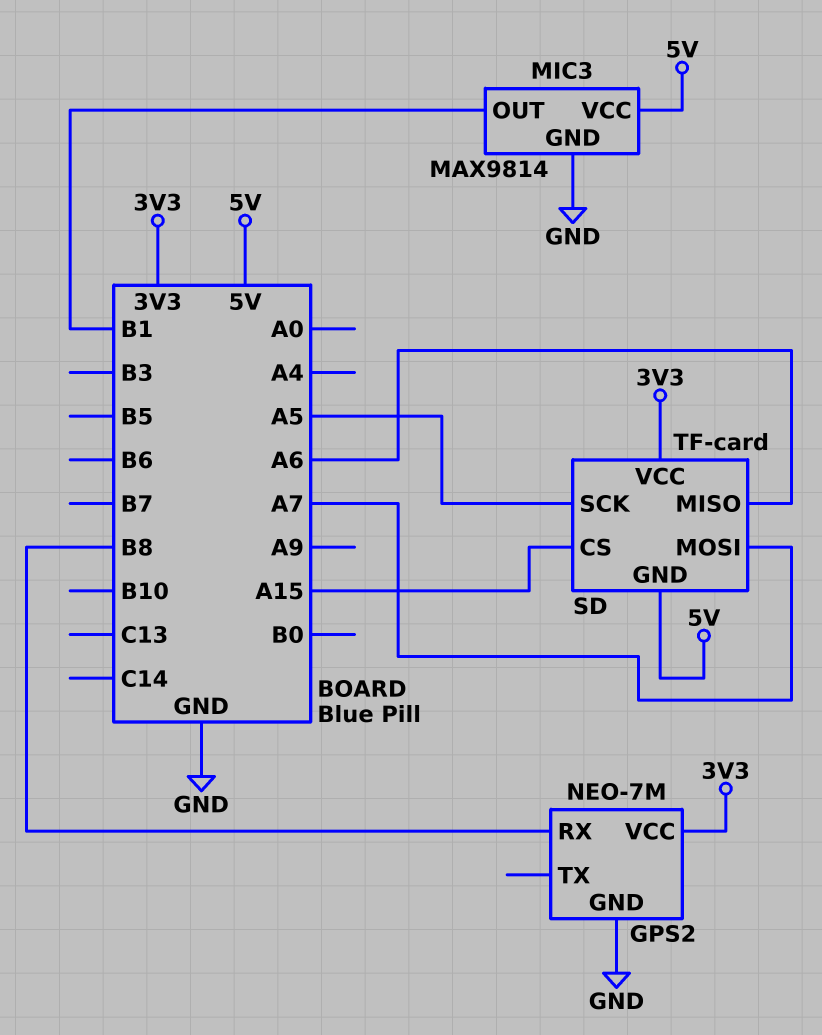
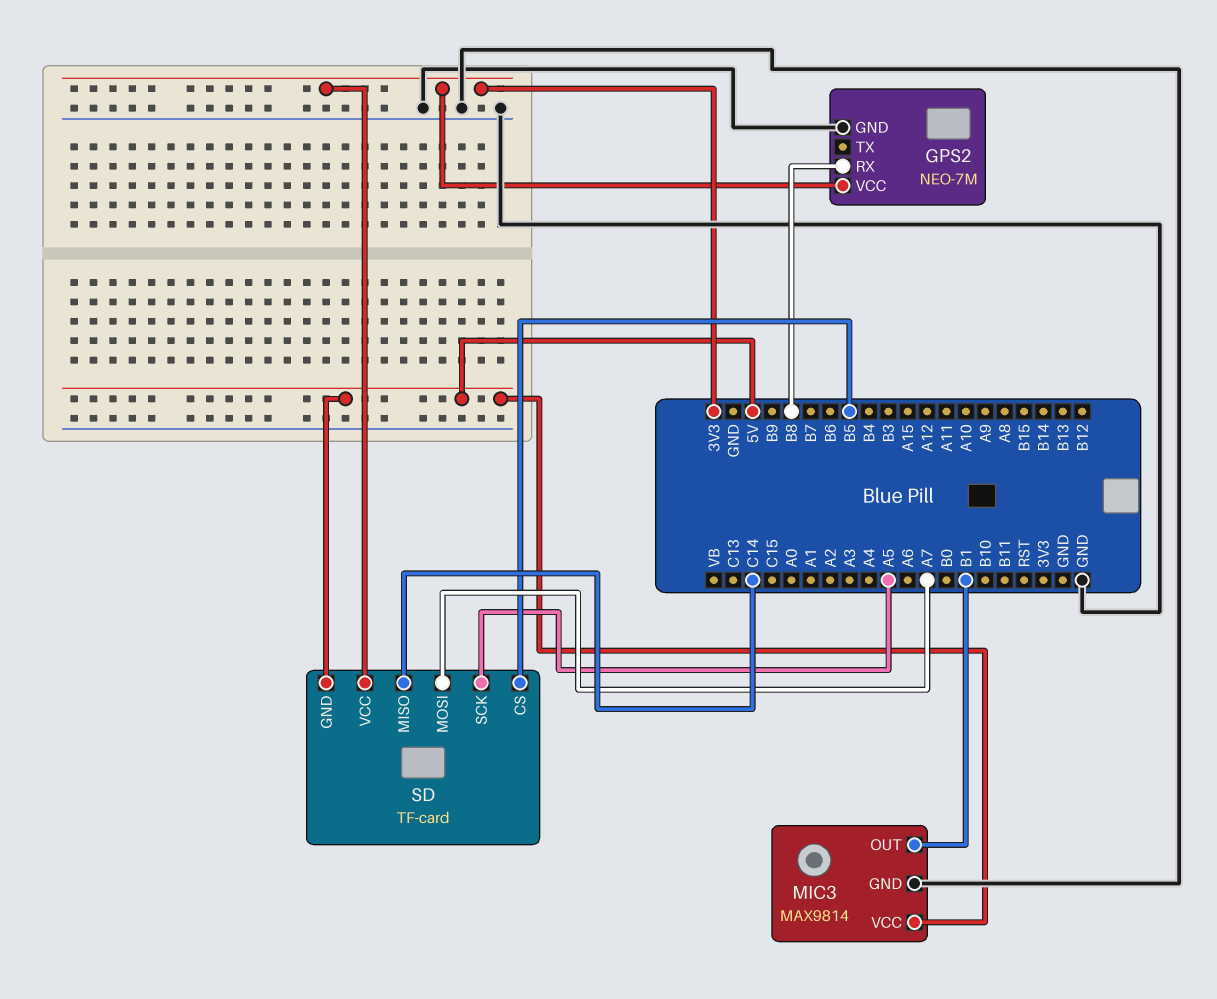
SD pin CS: A15 -> B5
SD pin MISO: A6 -> C14

